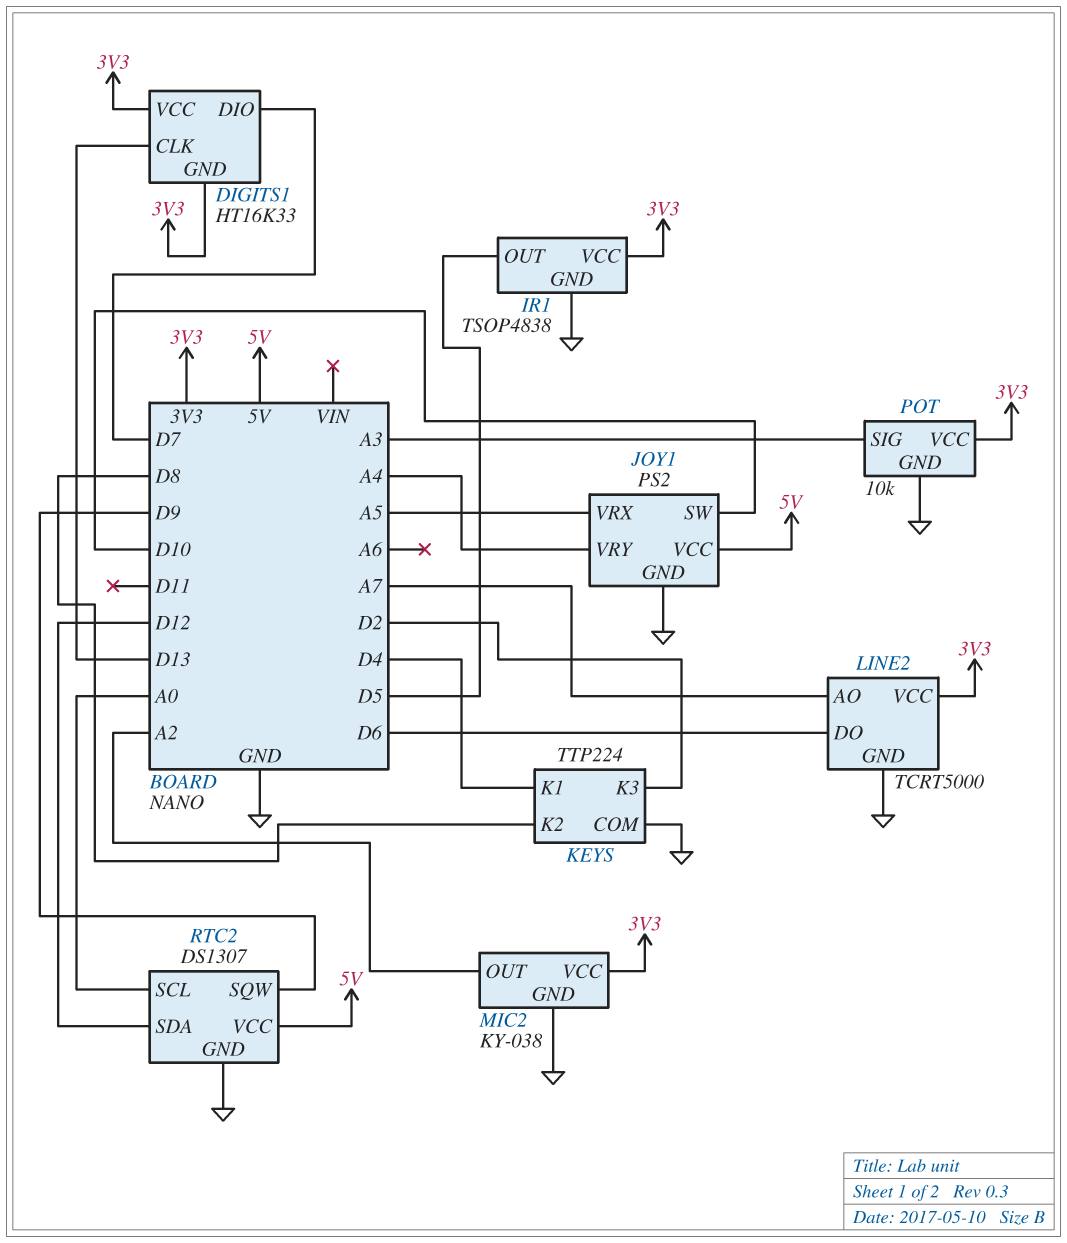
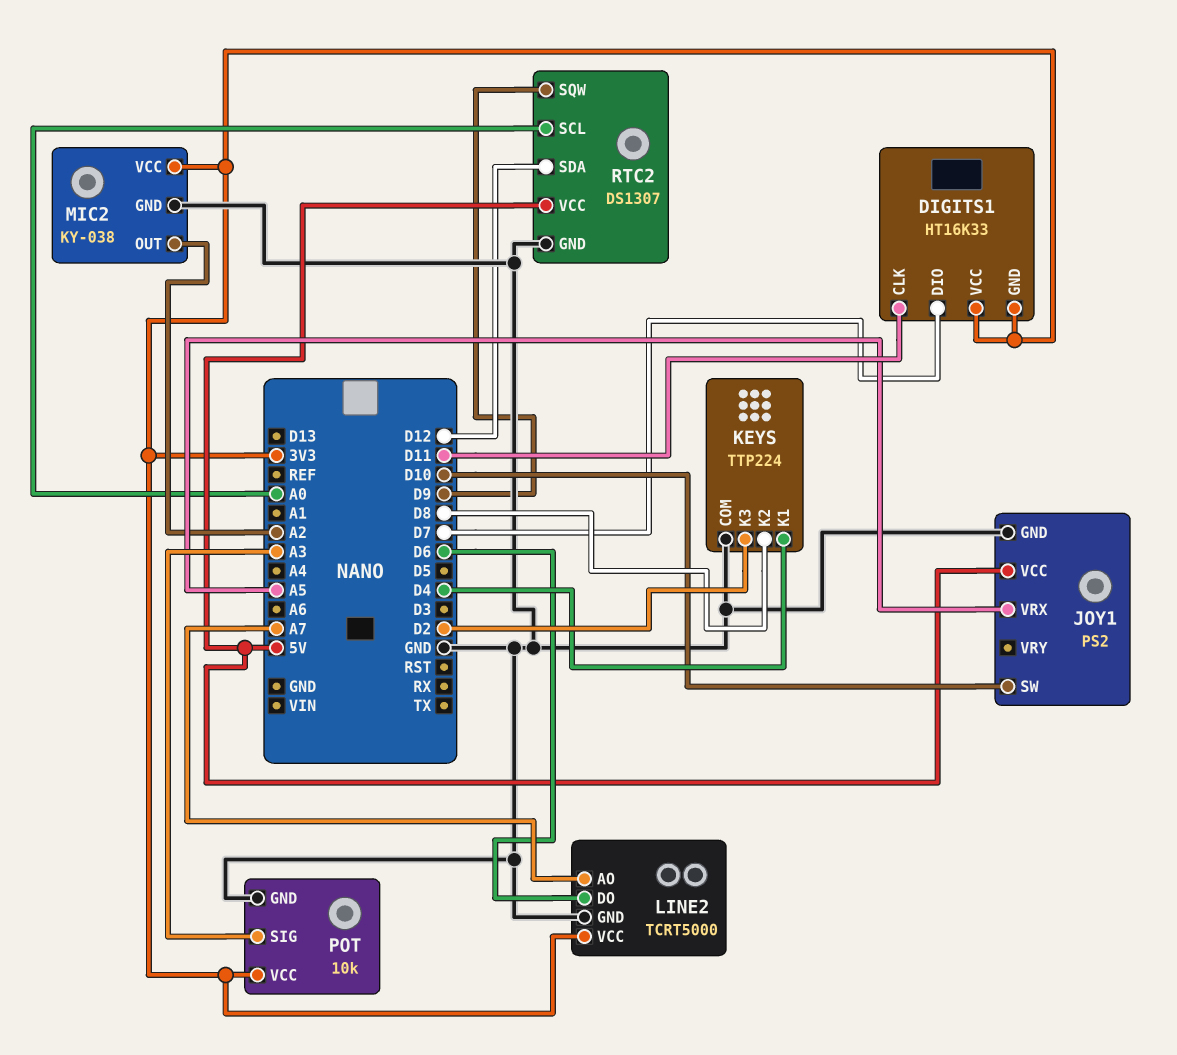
DIGITS1 pin CLK: D13 -> D11
IR1: TSOP4838 -> none
IR1 pin GND: GND -> none
IR1 pin OUT: D5 -> none
IR1 pin VCC: 3V3 -> none
JOY1 pin VRY: A4 -> none

